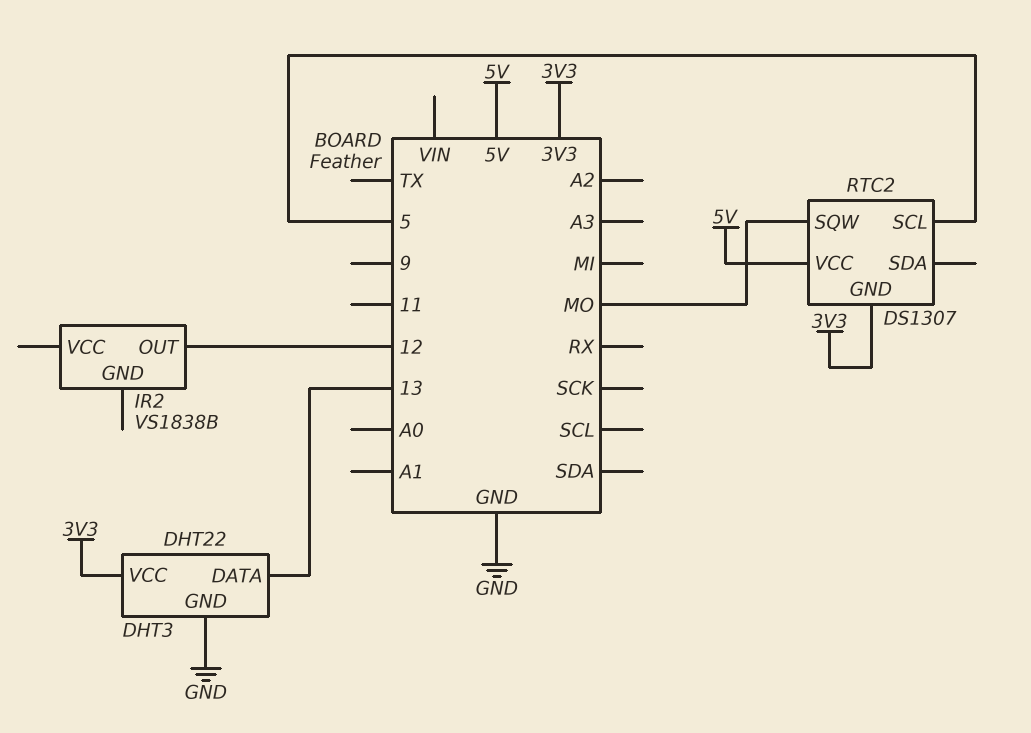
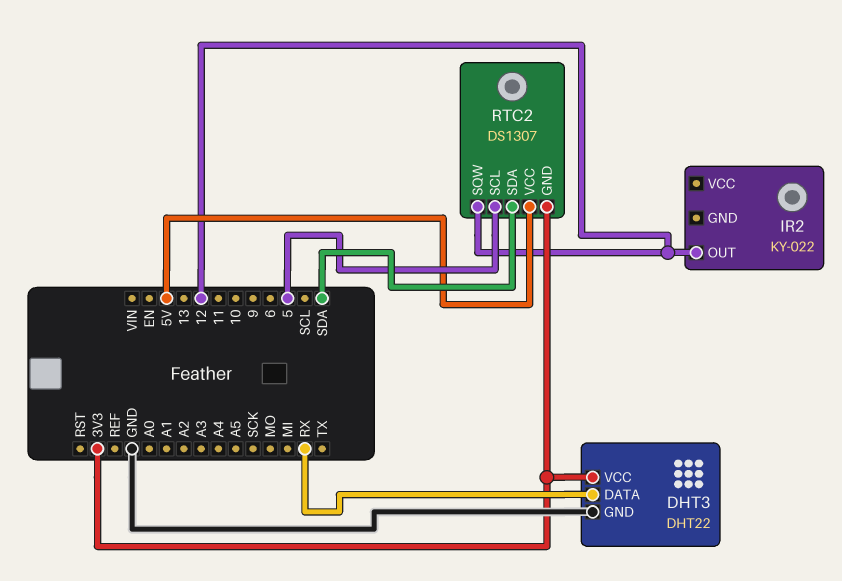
DHT3 pin DATA: 13 -> RX
IR2: VS1838B -> KY-022
RTC2 pin SDA: none -> SDA
RTC2 pin SQW: MO -> 12

